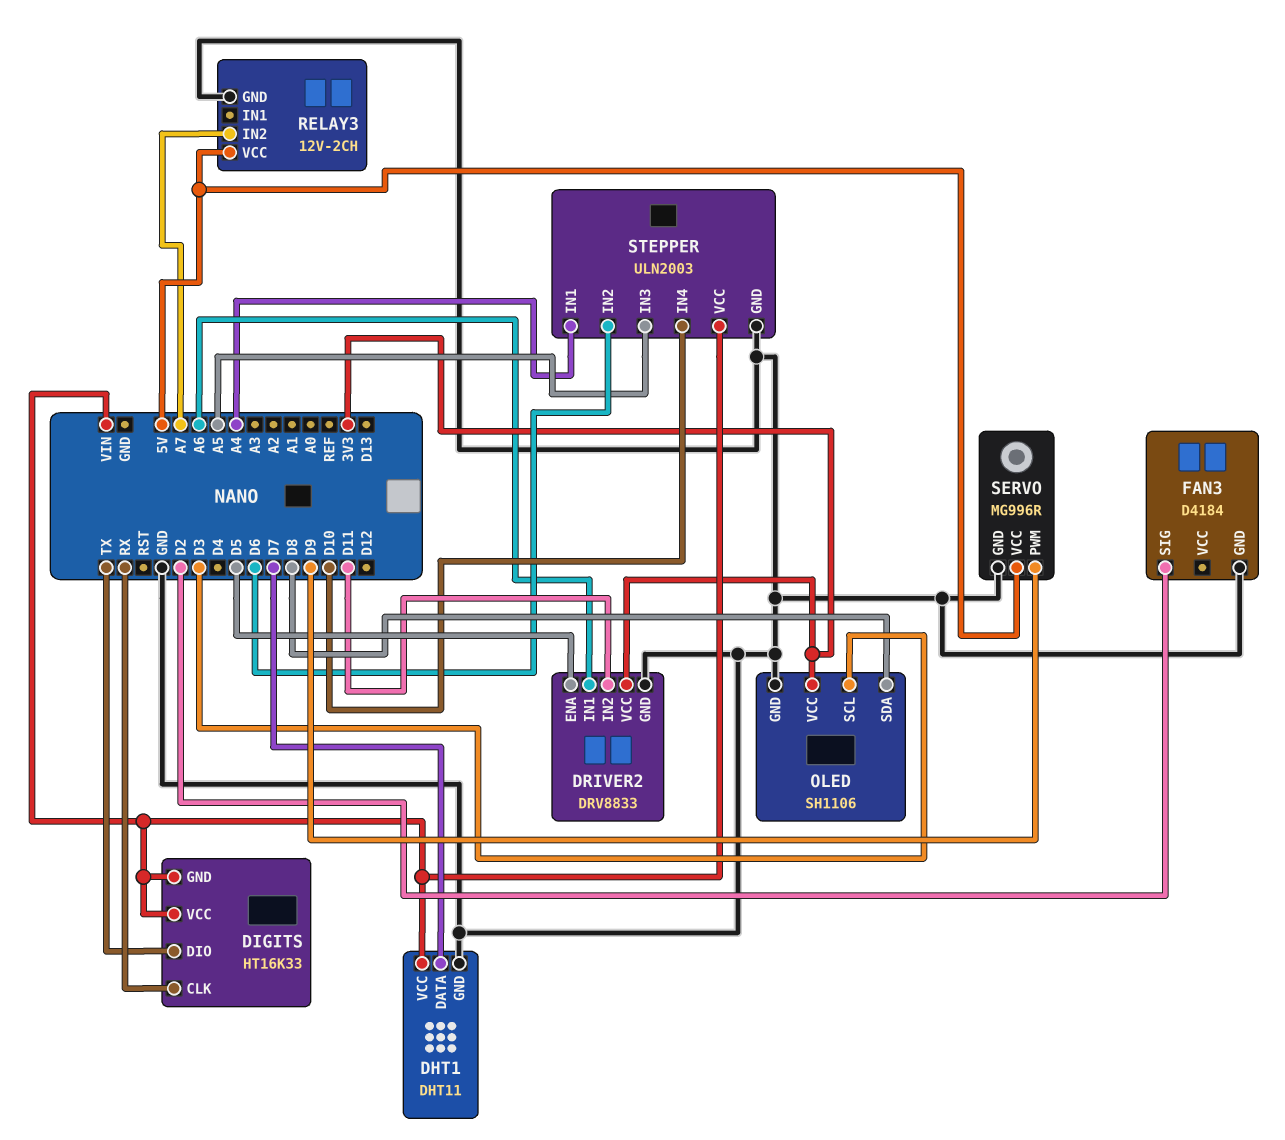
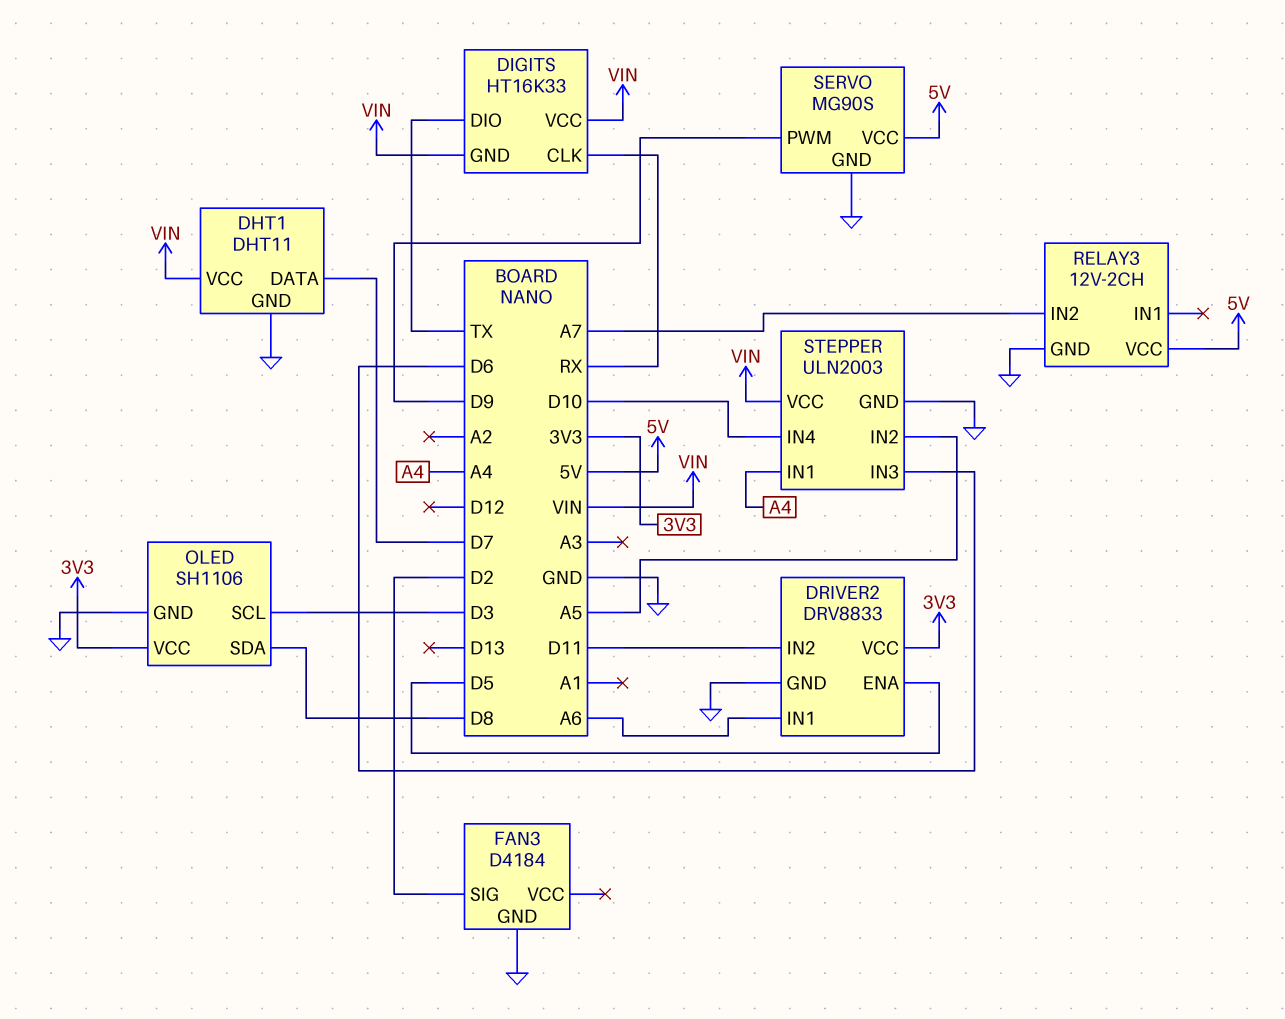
SERVO: MG996R -> MG90S
STEPPER pin IN2: D6 -> A5
STEPPER pin IN3: A5 -> D6

